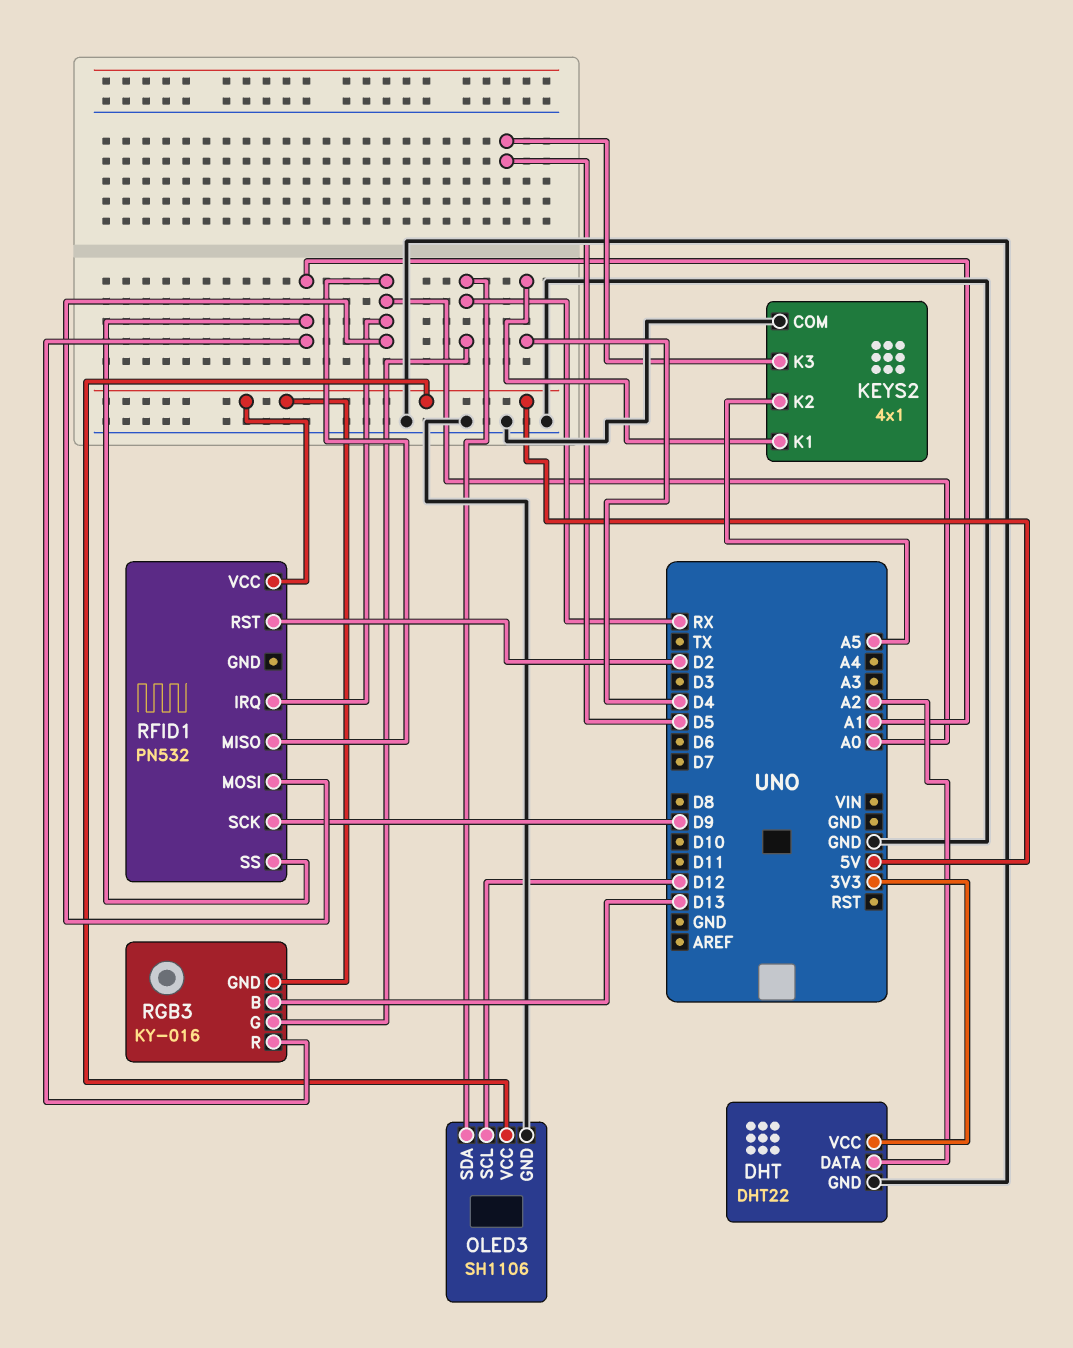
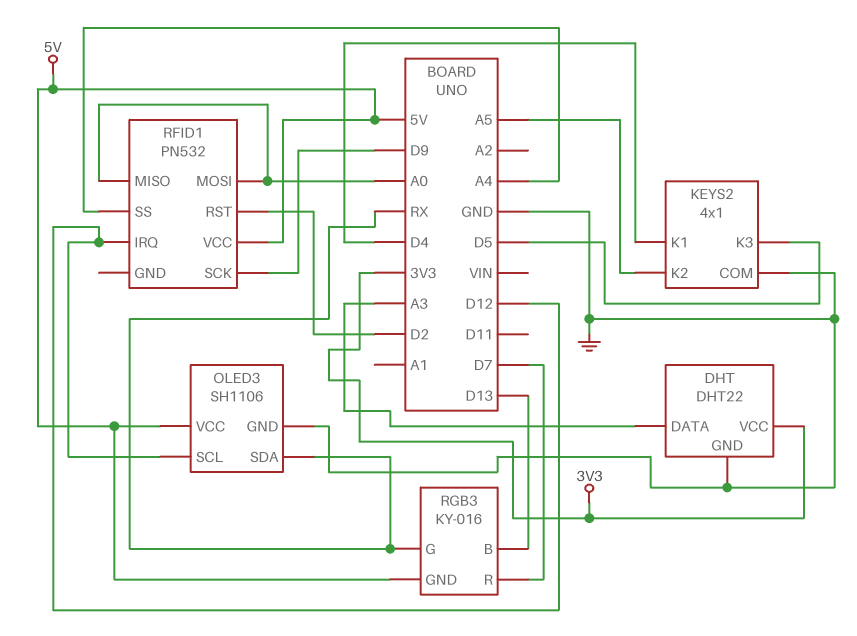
DHT pin DATA: A2 -> A3
RFID1 pin IRQ: A0 -> D12
RFID1 pin SS: A1 -> A4
RGB3 pin R: A1 -> D7

